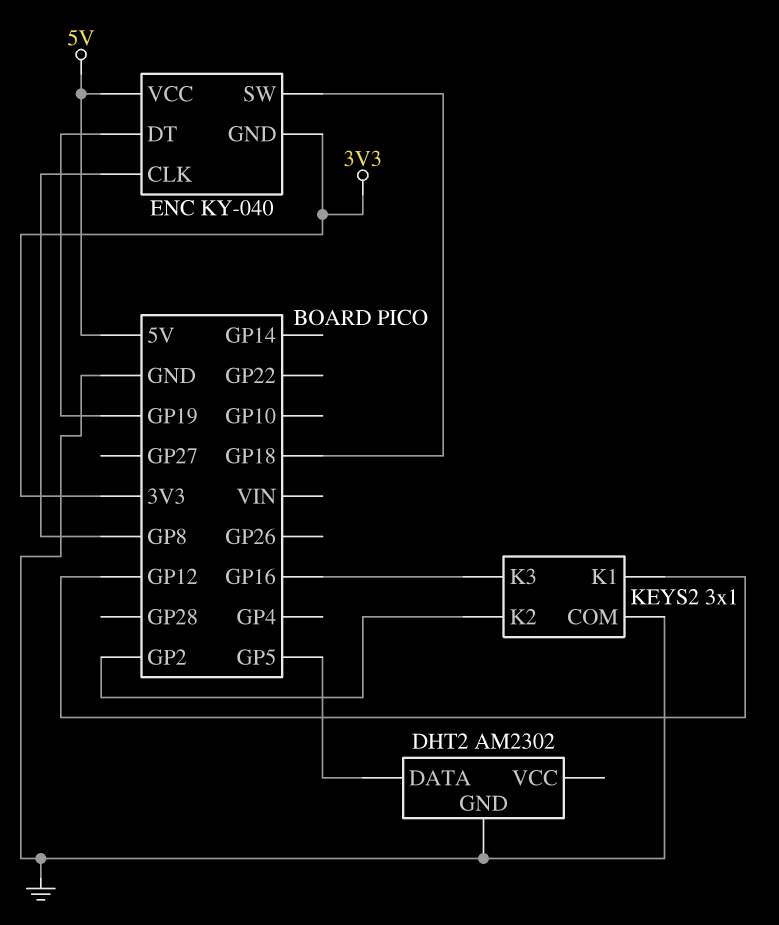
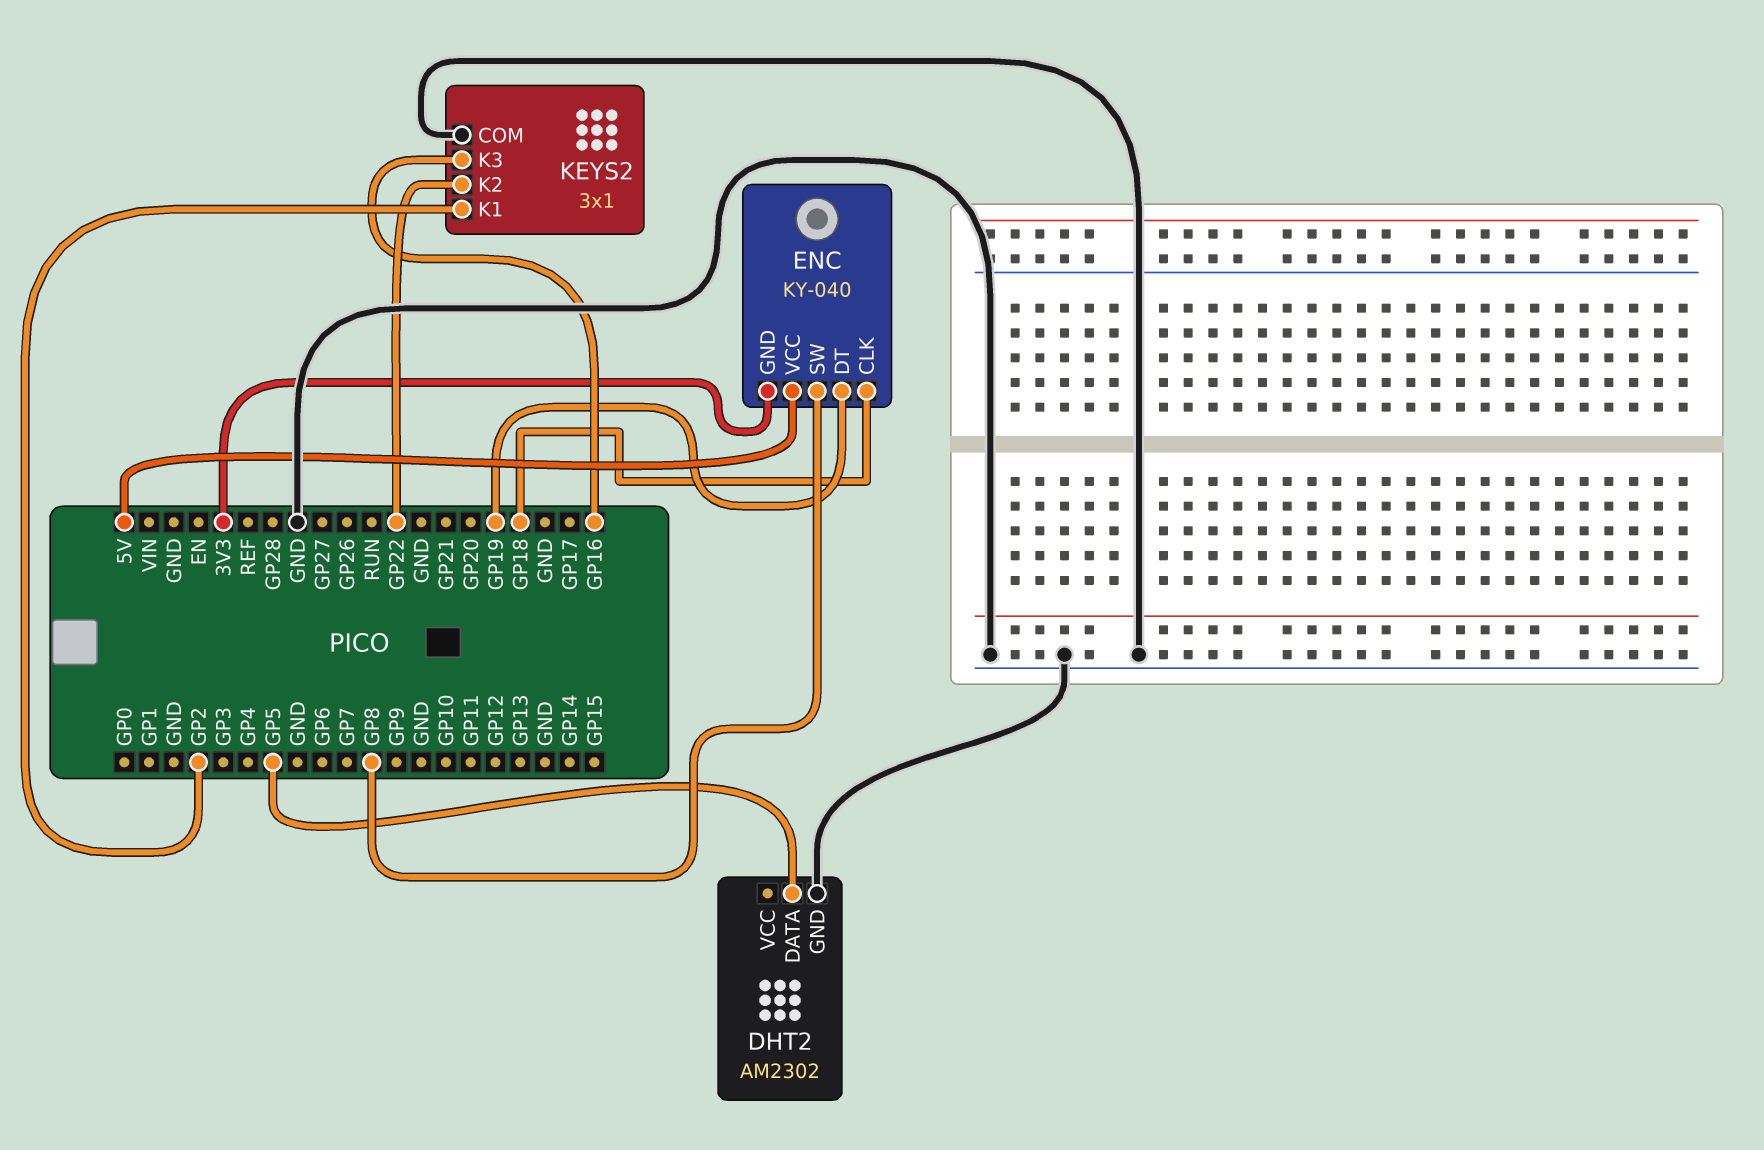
ENC pin CLK: GP8 -> GP18
ENC pin SW: GP18 -> GP8
KEYS2 pin K1: GP12 -> GP2
KEYS2 pin K2: GP2 -> GP22

